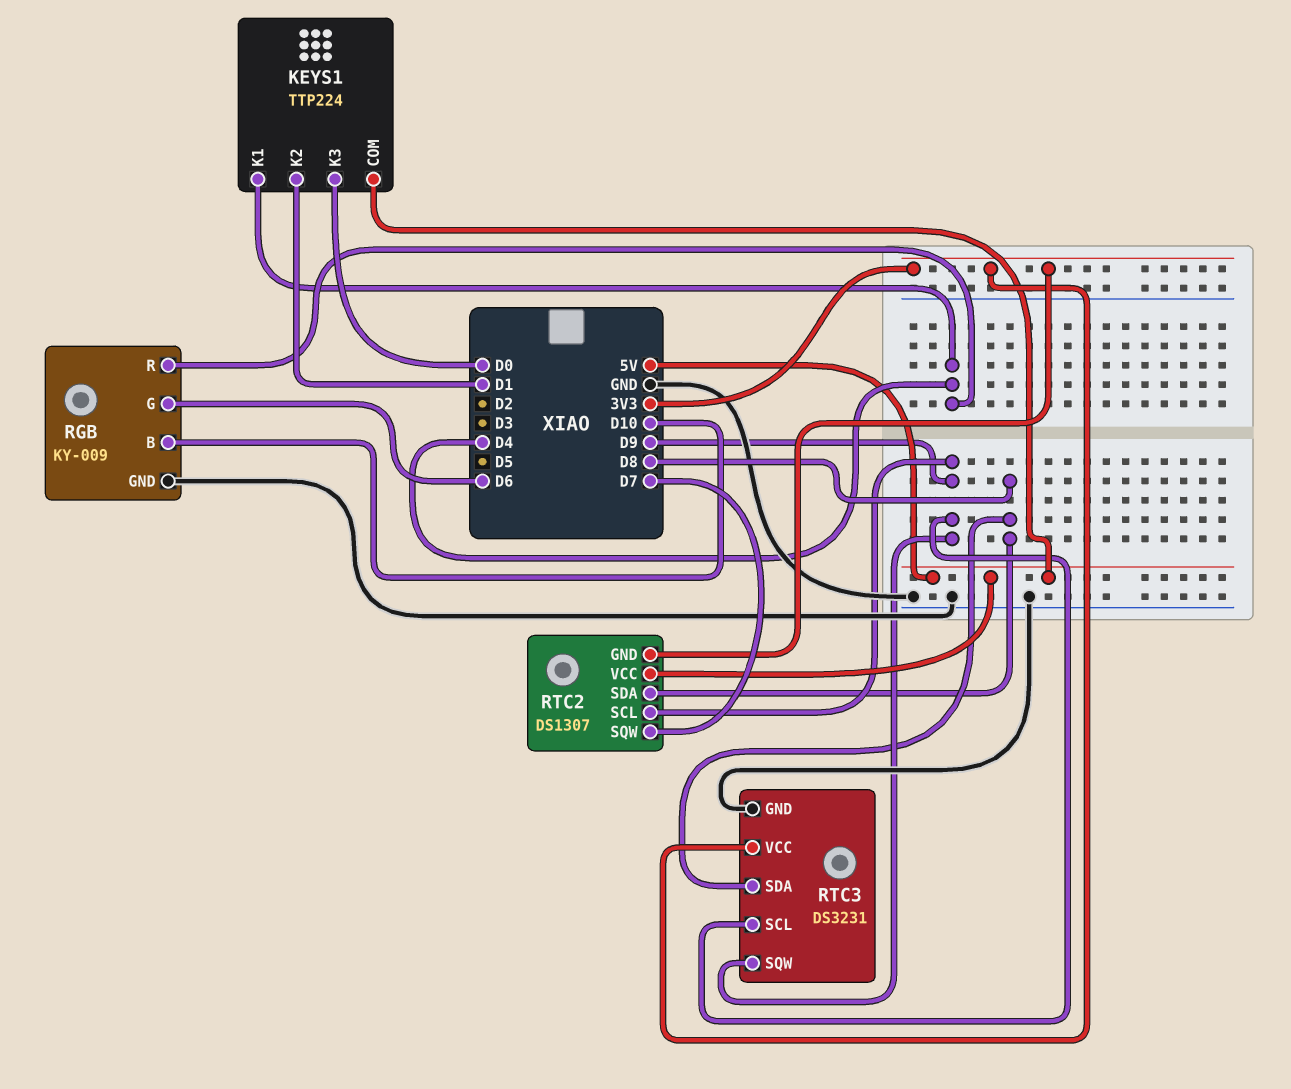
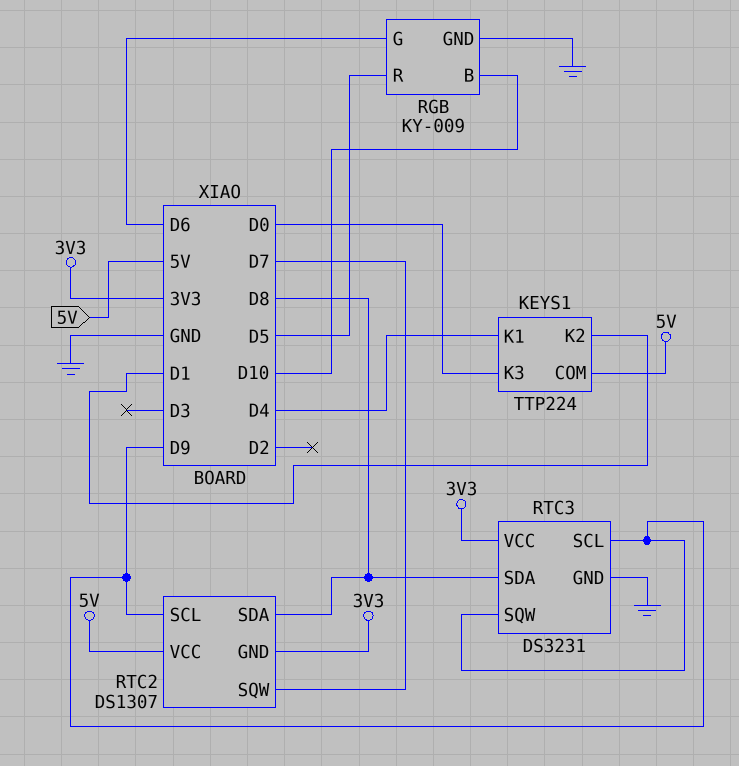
RGB pin R: D4 -> D5

